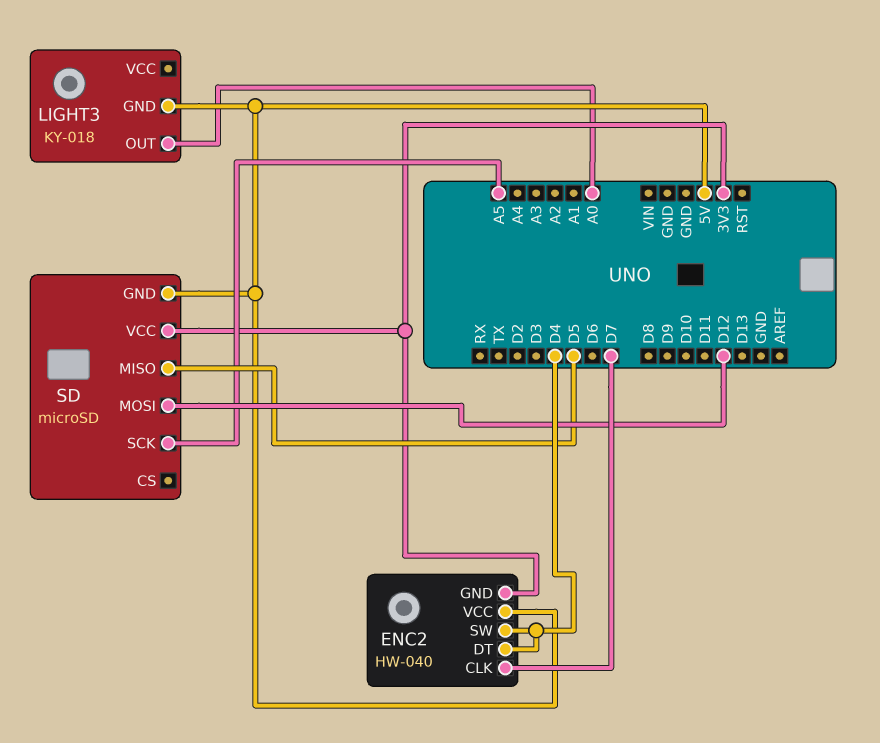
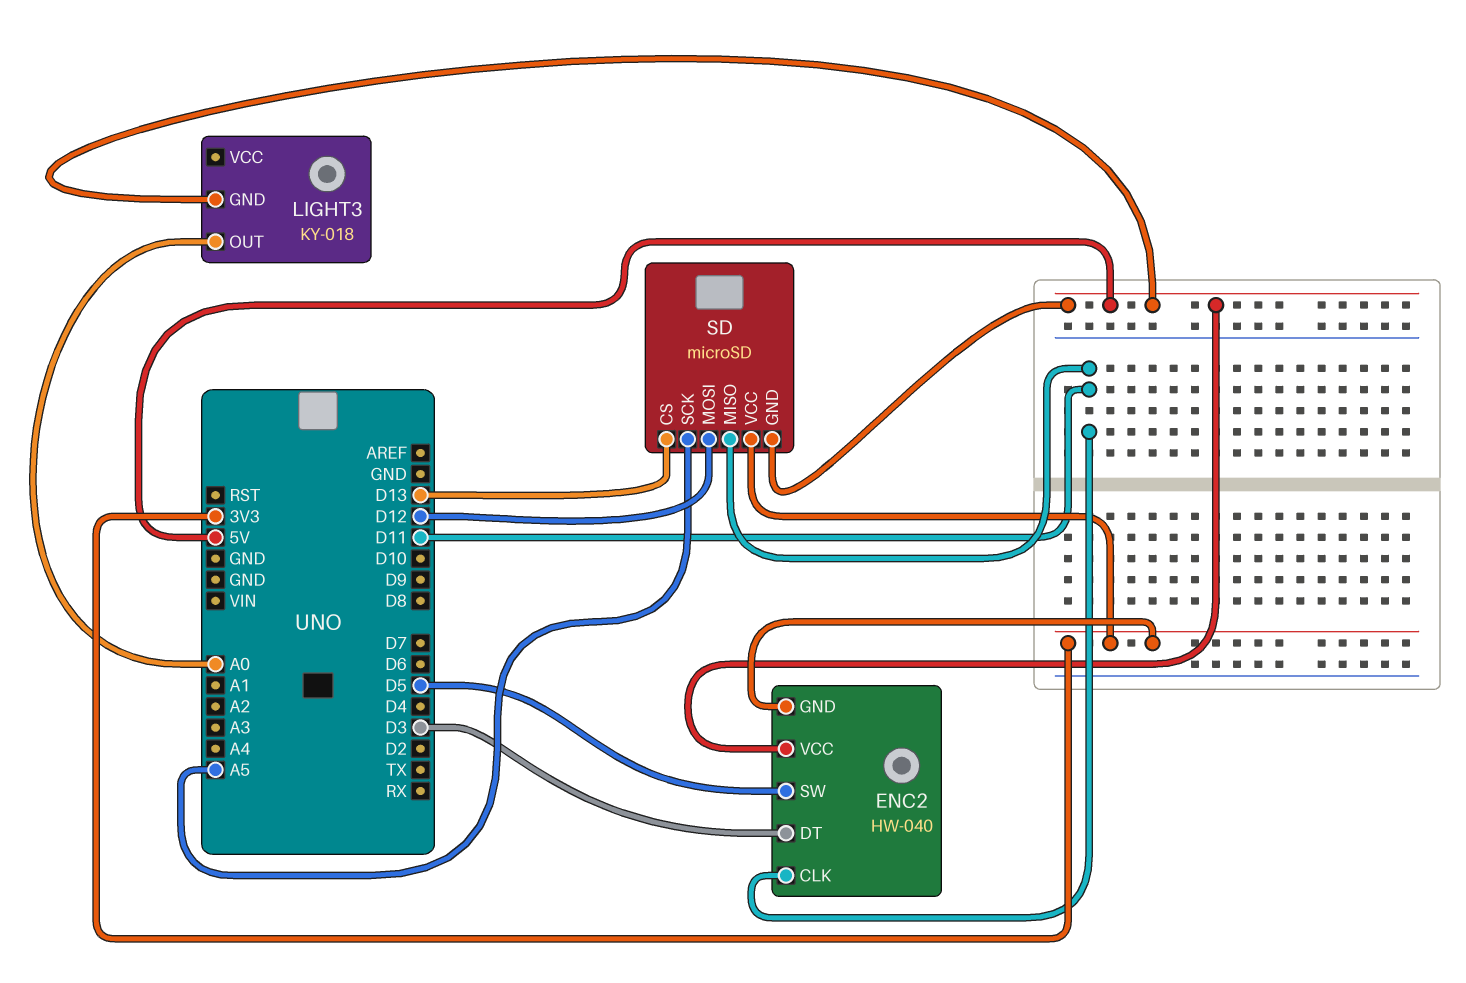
ENC2 pin CLK: D7 -> D11
ENC2 pin DT: D4 -> D3
ENC2 pin SW: D4 -> D5
SD pin CS: none -> D13
SD pin MISO: D5 -> D11

